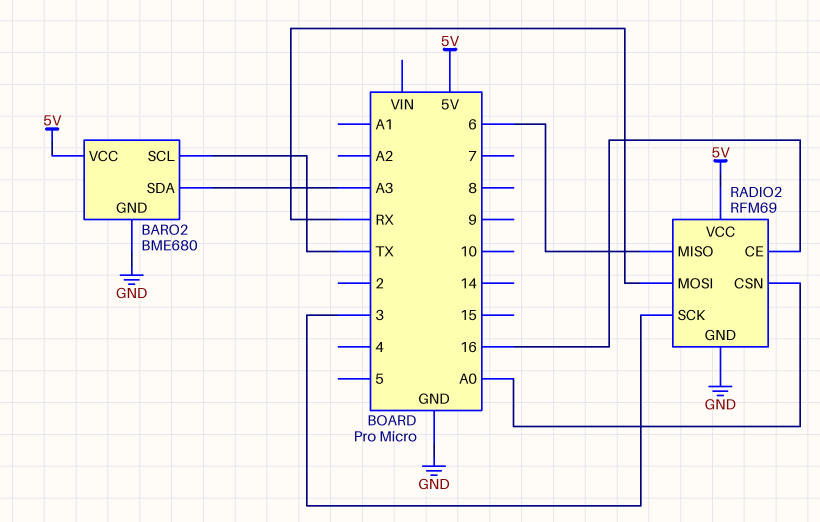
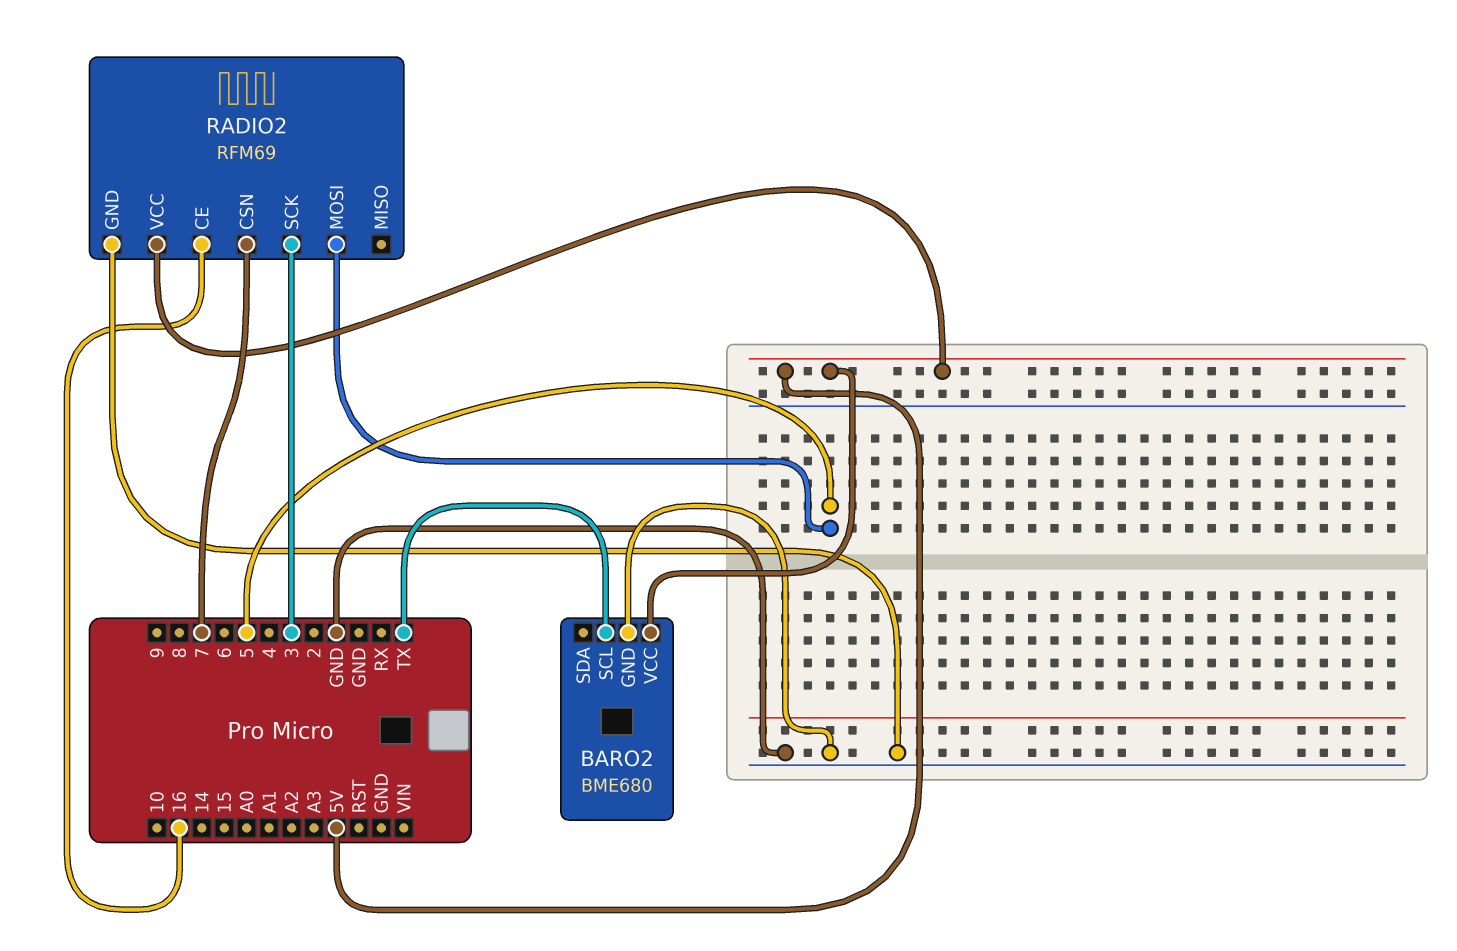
BARO2 pin SDA: A3 -> none
RADIO2 pin CSN: A0 -> 7
RADIO2 pin MISO: 6 -> none
RADIO2 pin MOSI: RX -> 5

